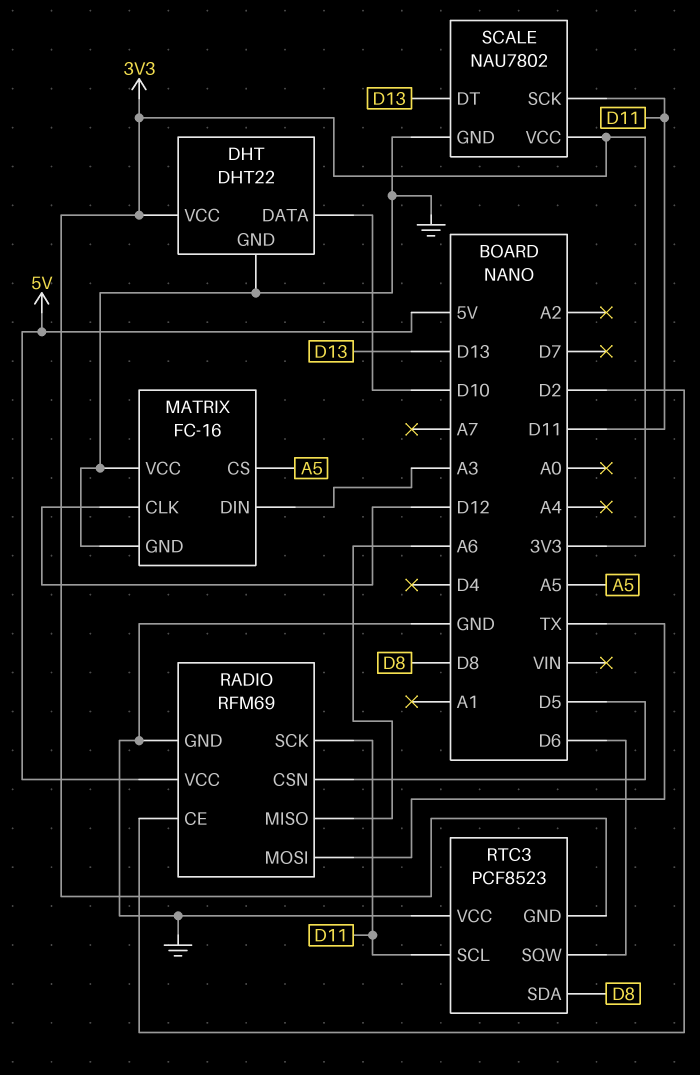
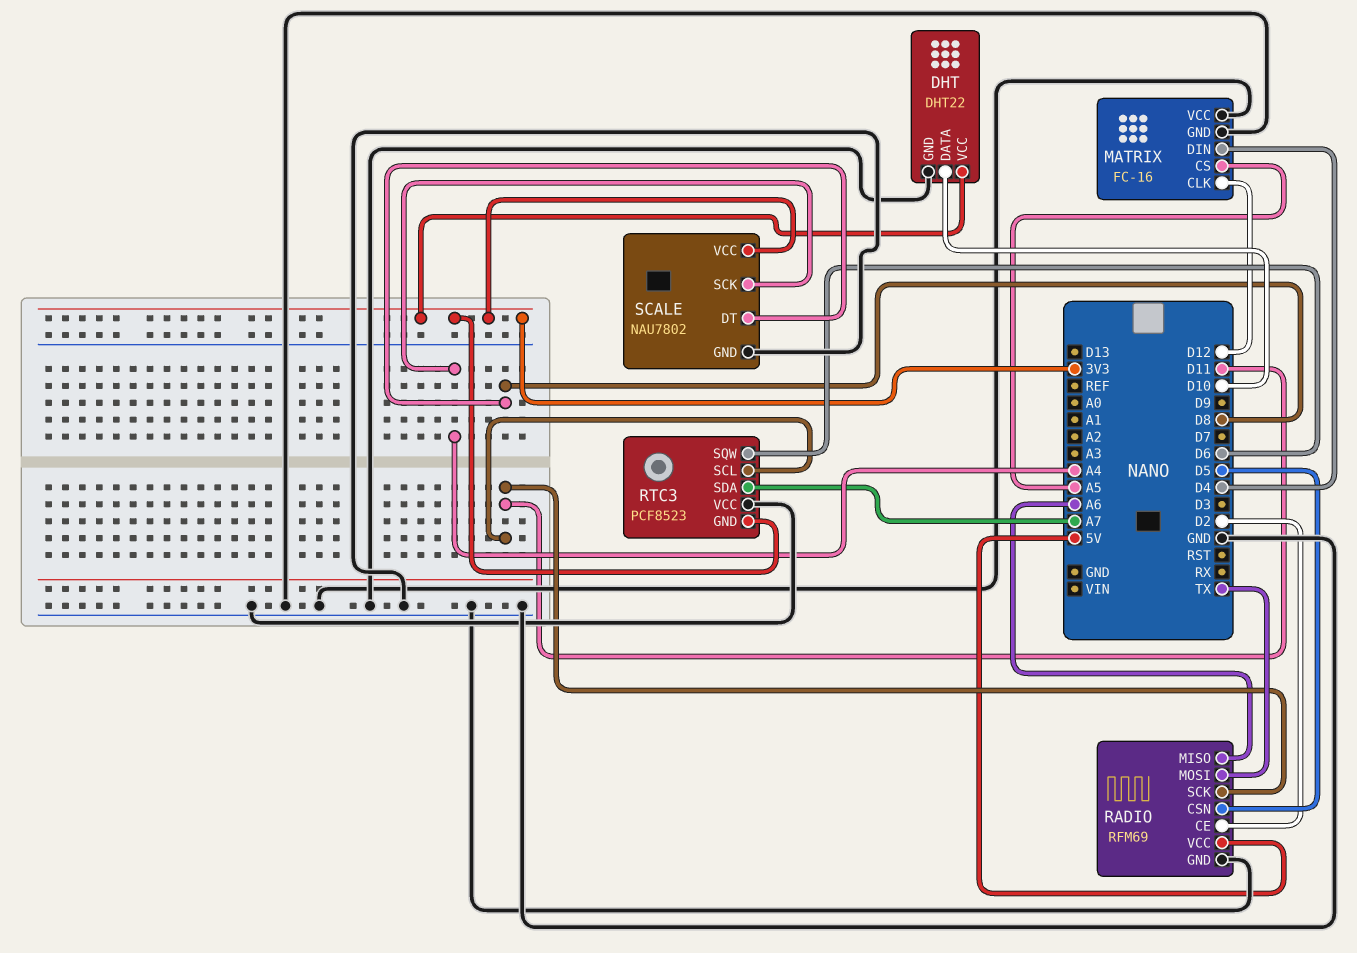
MATRIX pin DIN: A3 -> D4
RTC3 pin SDA: D8 -> A7
SCALE pin DT: D13 -> D8
SCALE pin SCK: D11 -> A4

